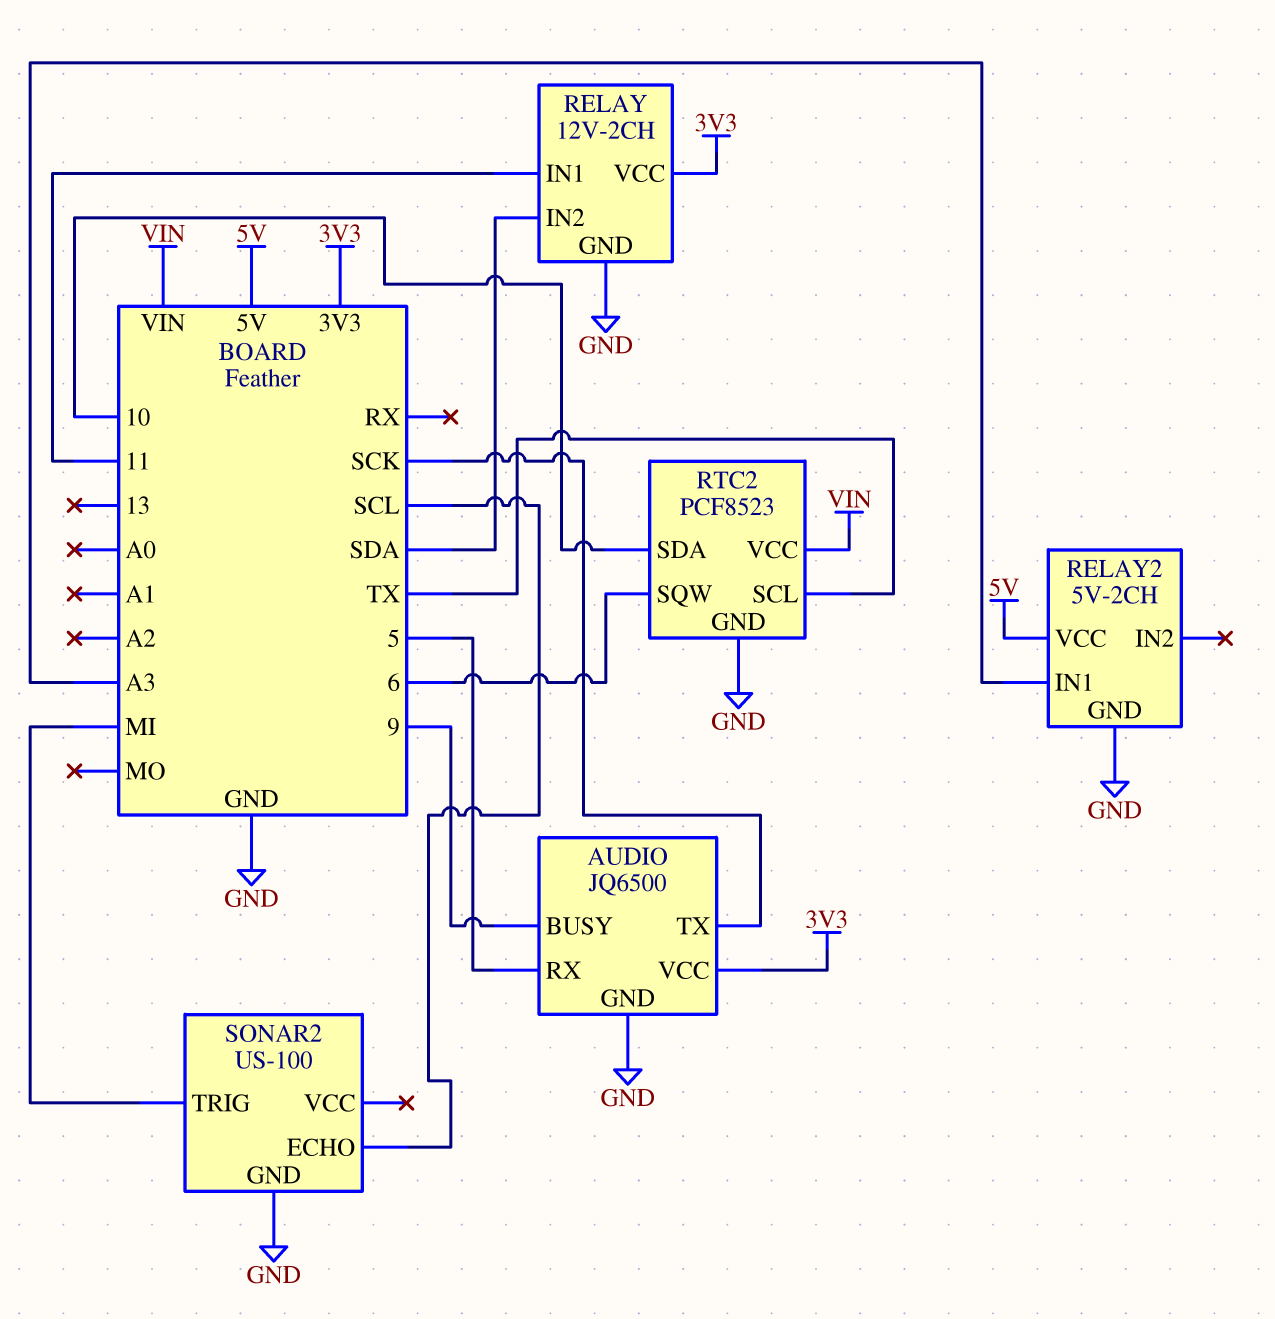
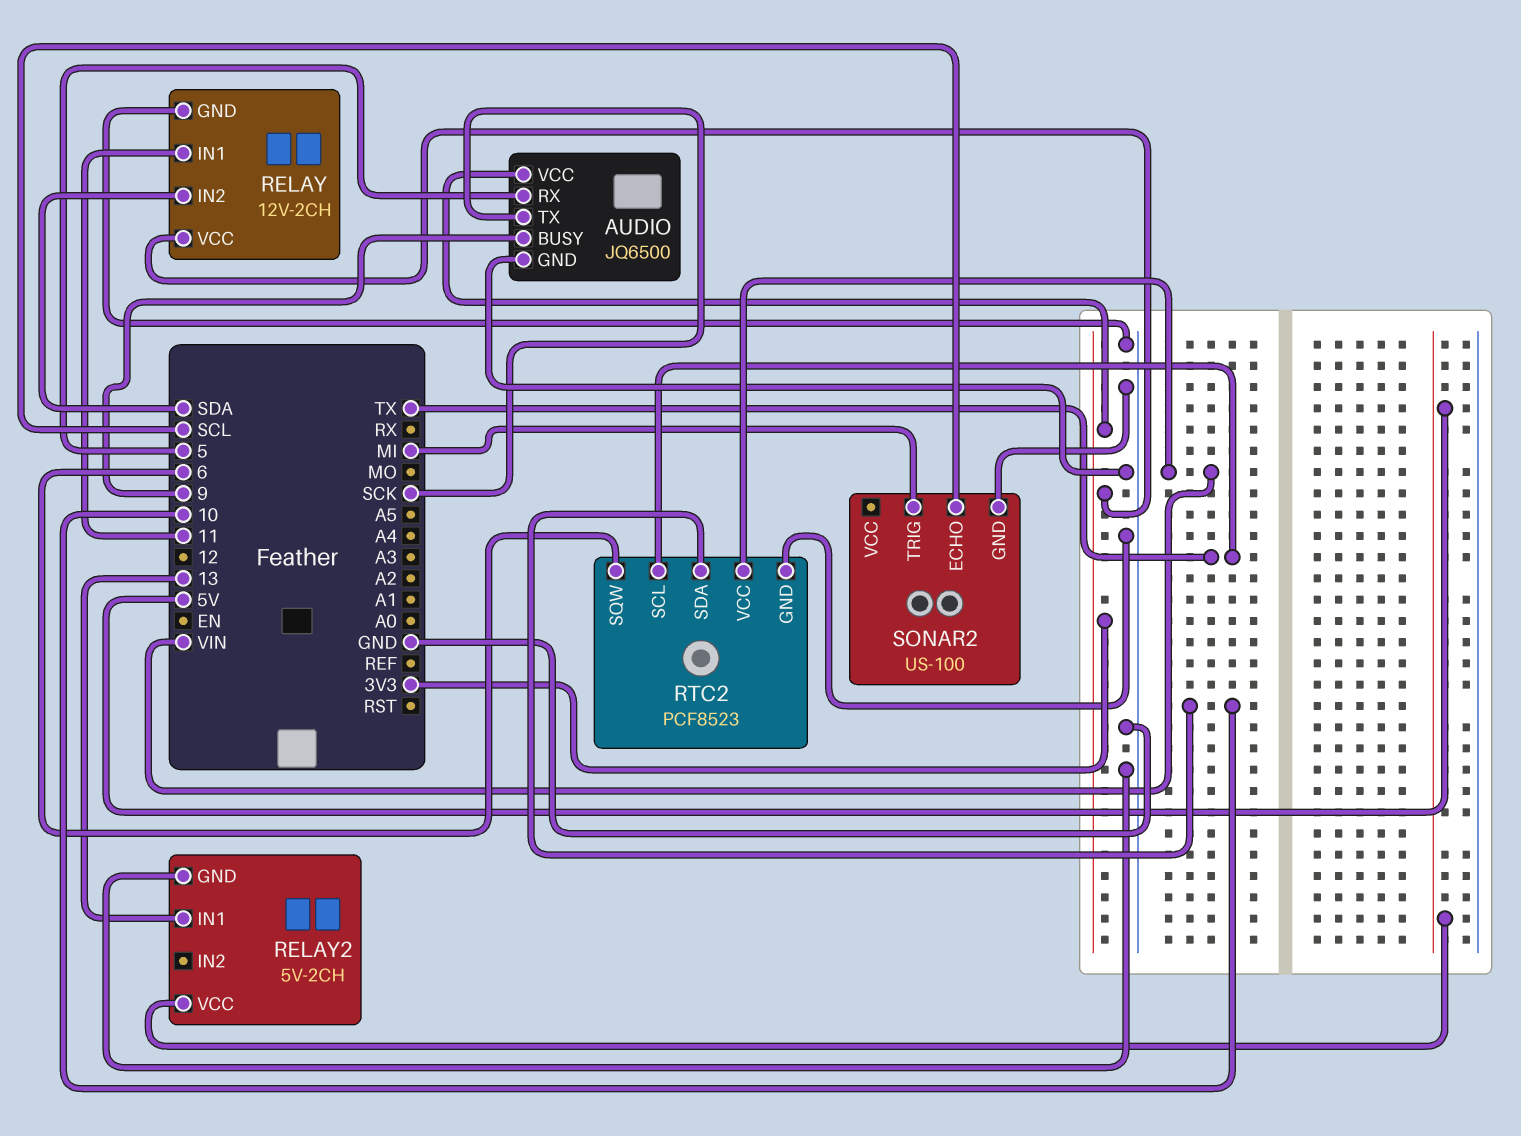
RELAY2 pin IN1: A3 -> 13

